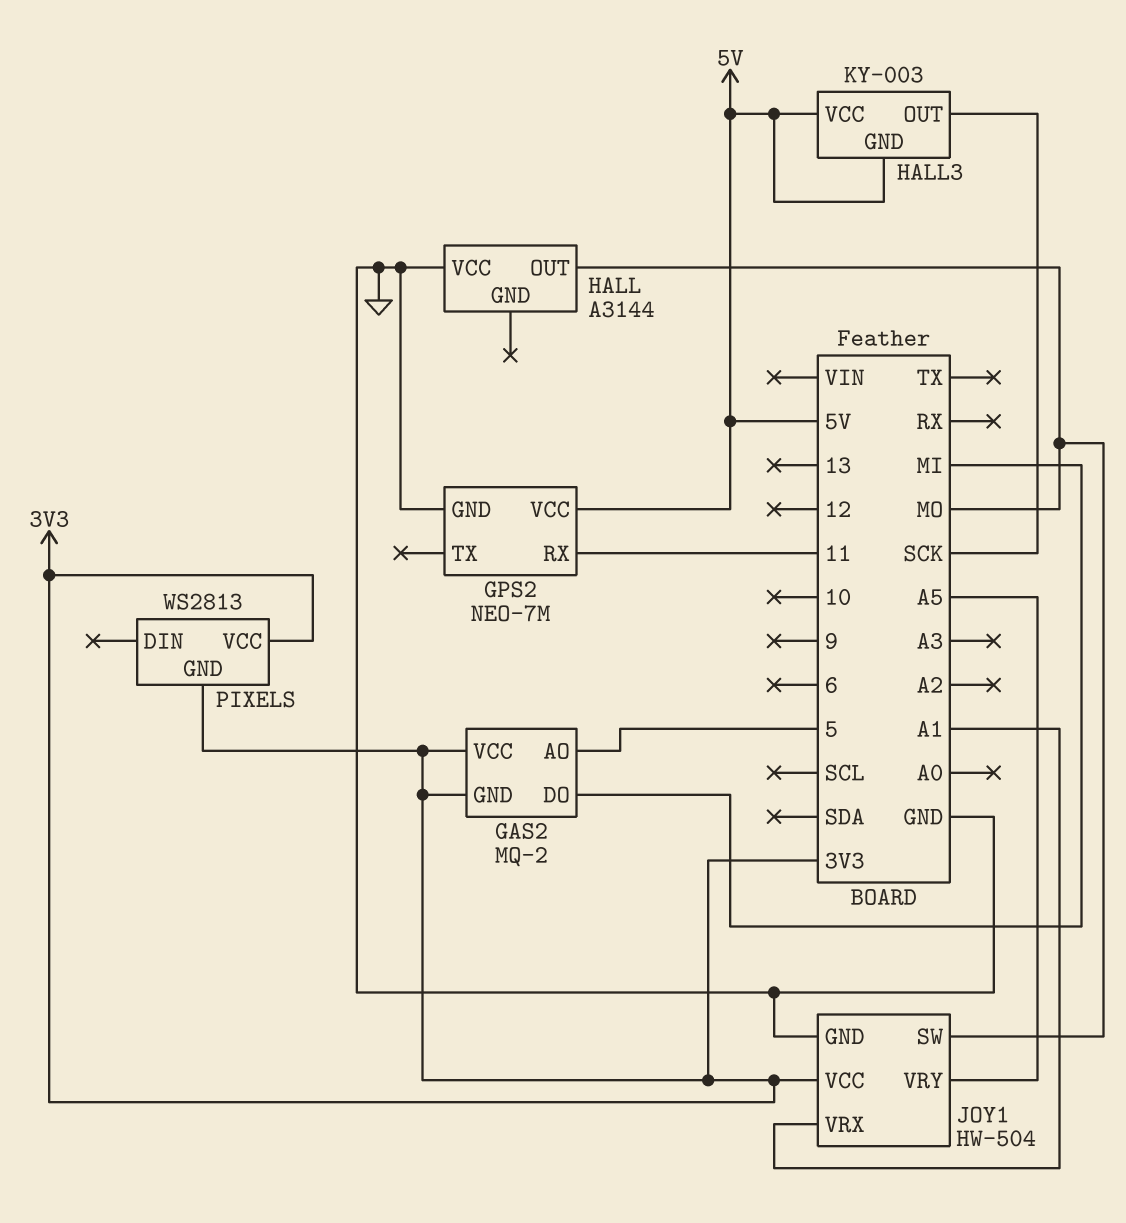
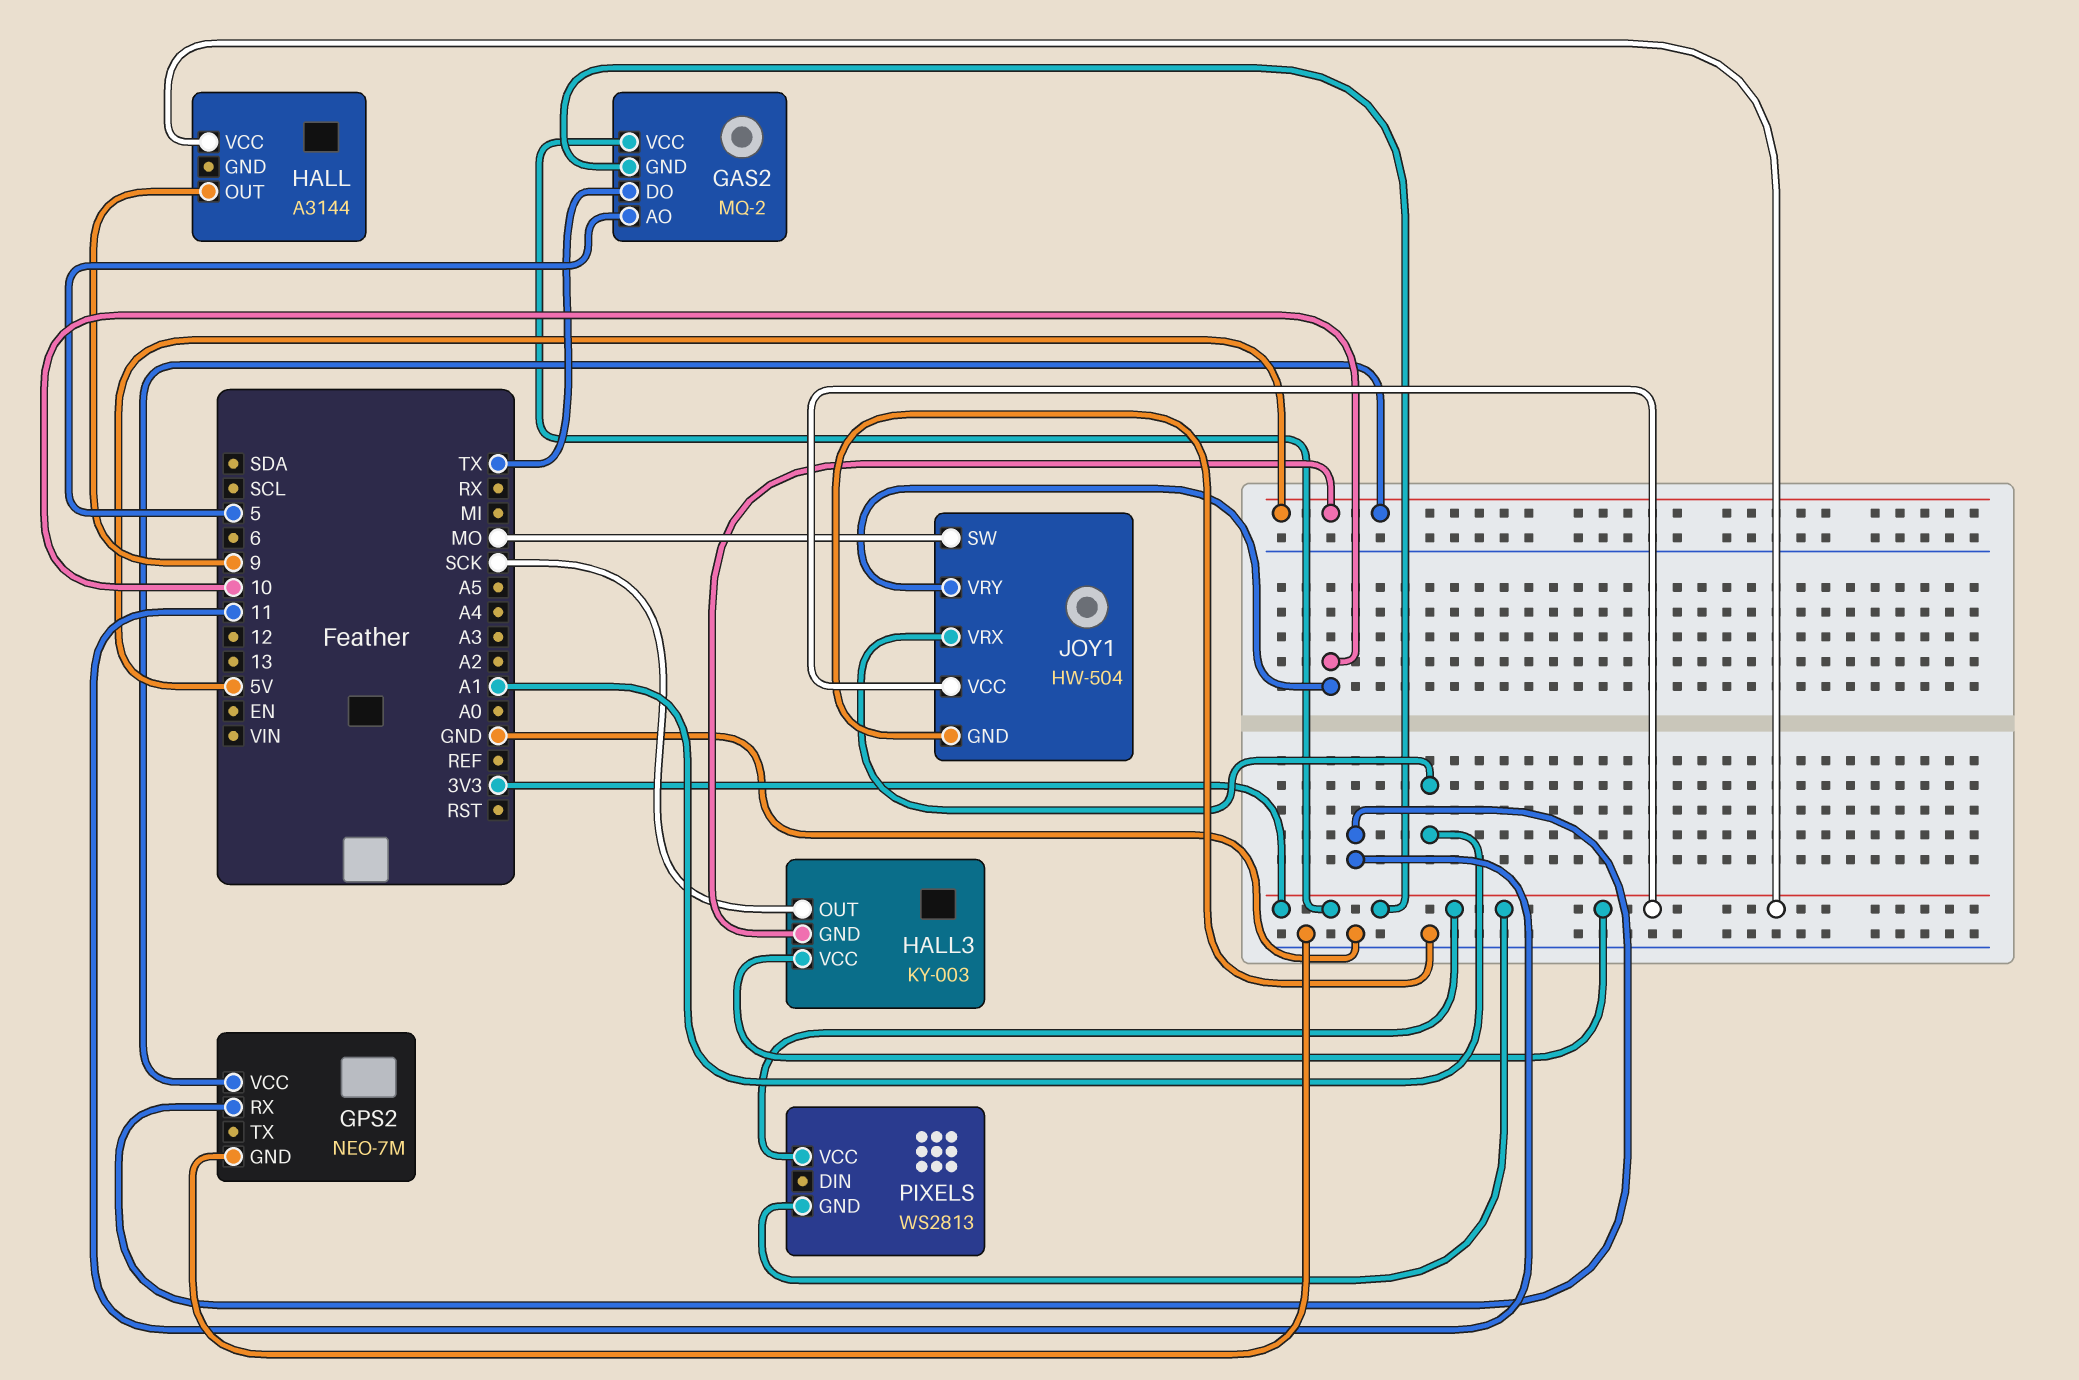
GAS2 pin DO: MI -> TX
HALL pin OUT: MO -> 9
HALL pin VCC: GND -> 3V3
HALL3 pin VCC: 5V -> 3V3
JOY1 pin VRY: A5 -> 10

